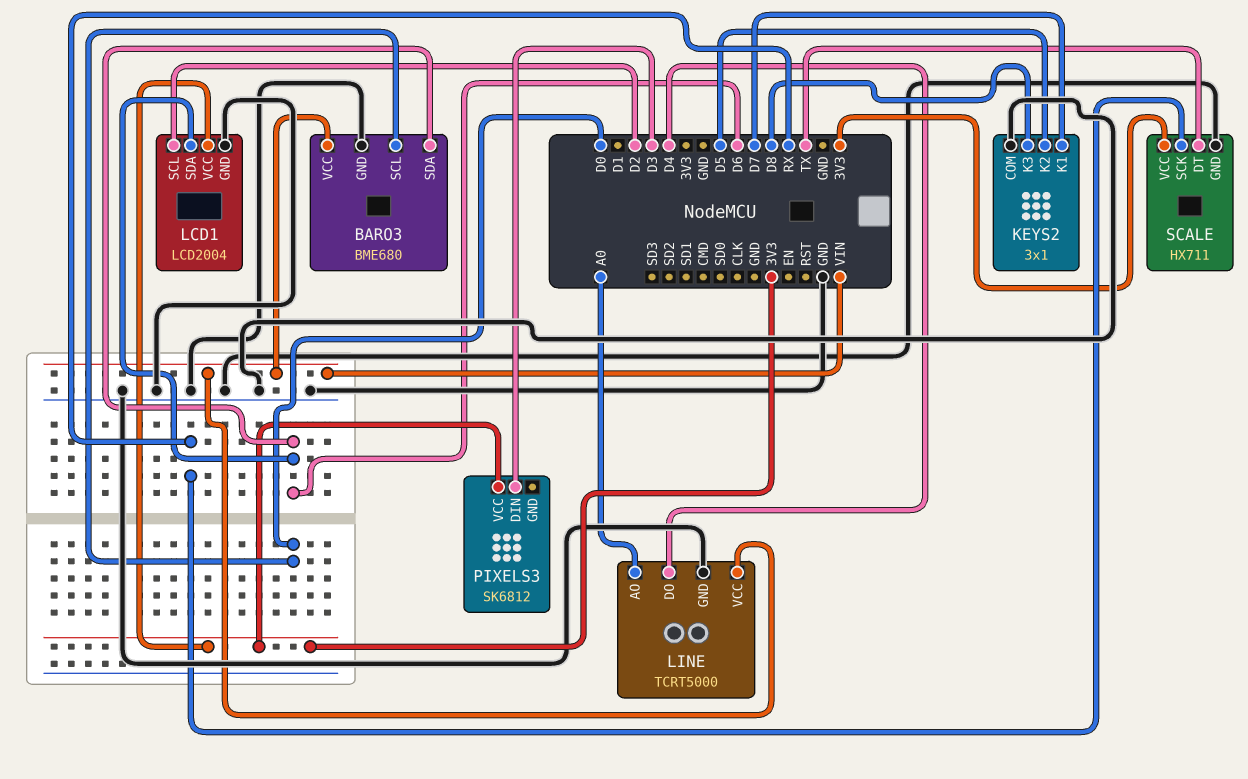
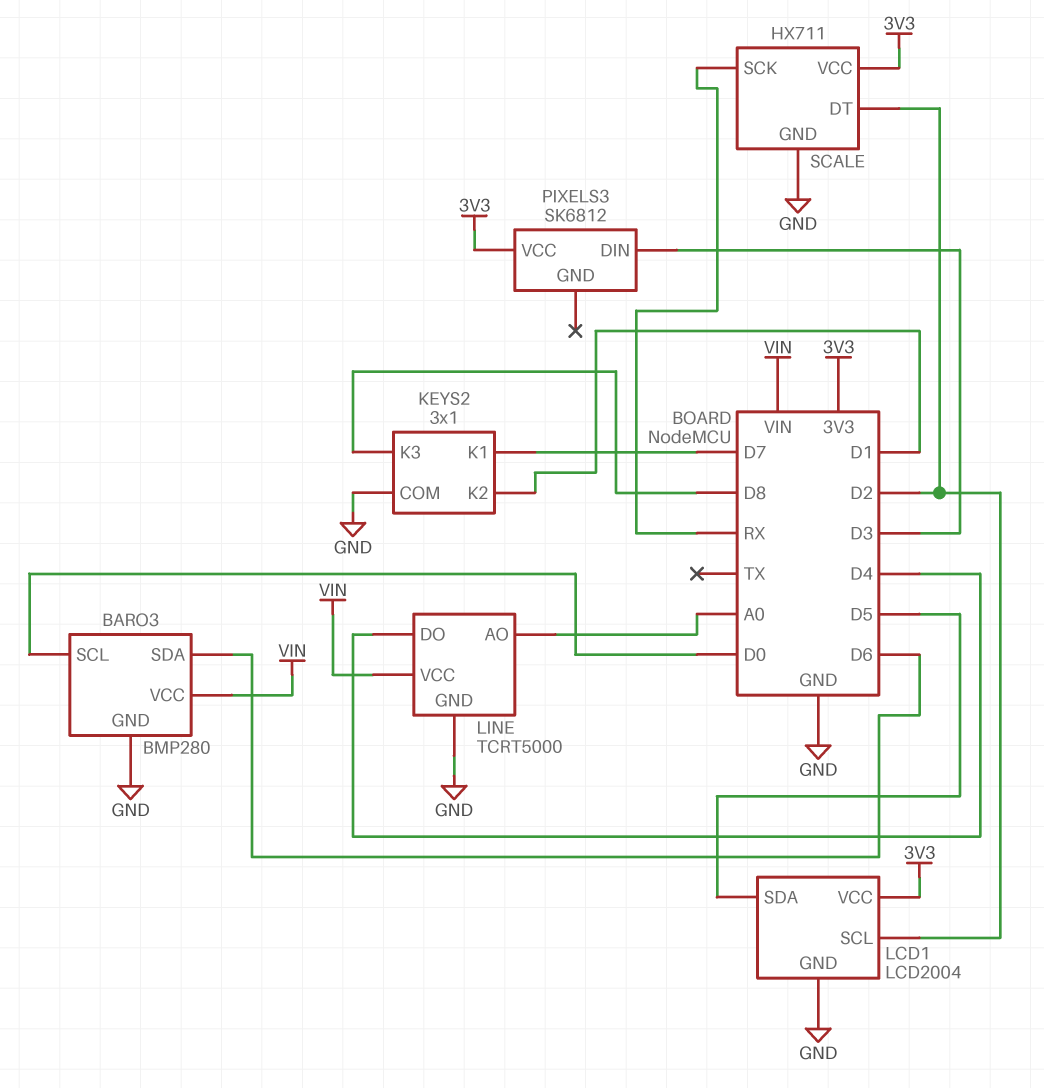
BARO3: BME680 -> BMP280
KEYS2 pin K2: D5 -> D1
LCD1 pin SDA: D6 -> D5
SCALE pin DT: TX -> D2

